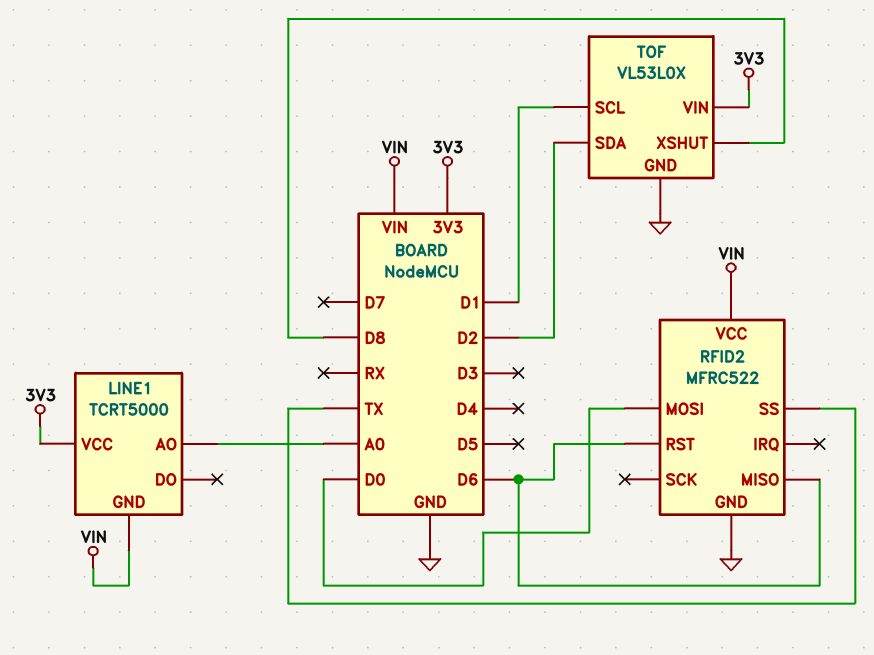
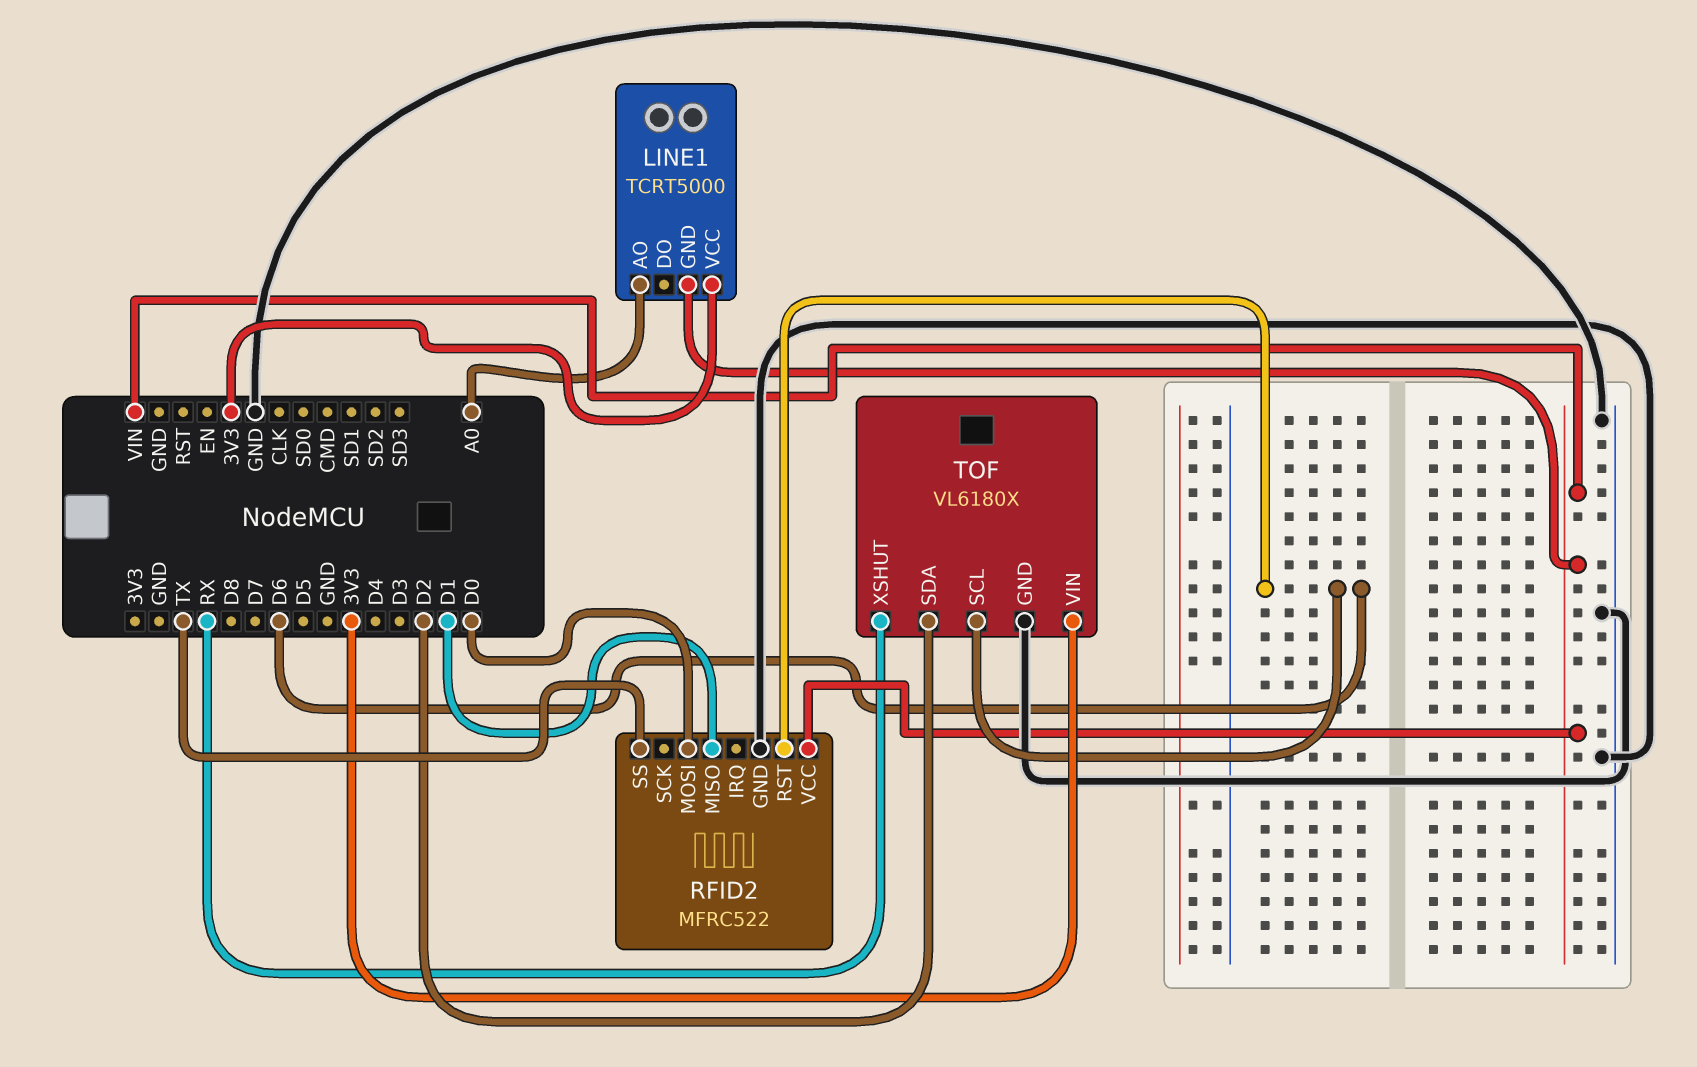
RFID2 pin MISO: D6 -> D1
TOF: VL53L0X -> VL6180X
TOF pin SCL: D1 -> D6
TOF pin XSHUT: D8 -> RX

